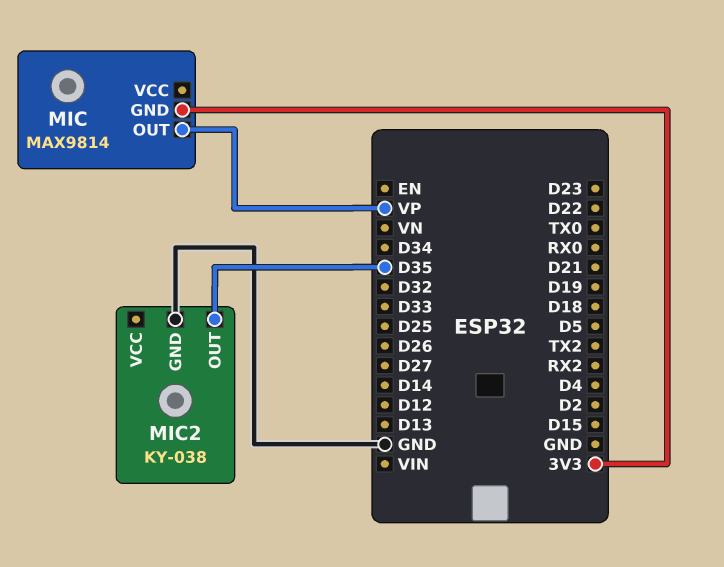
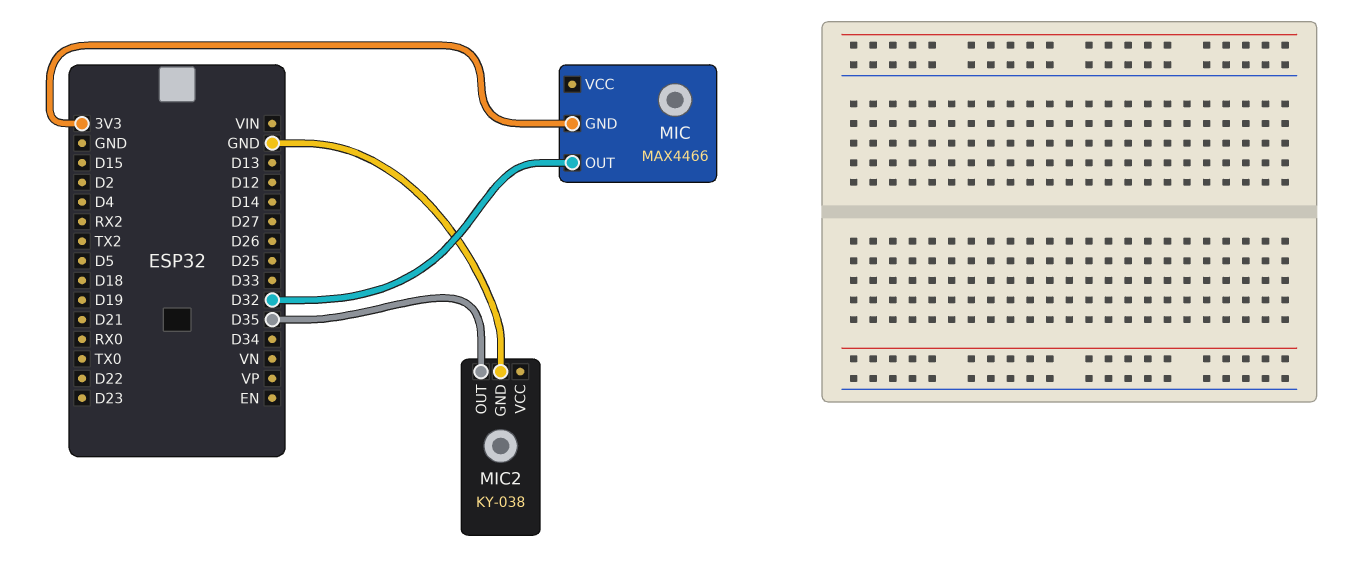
MIC: MAX9814 -> MAX4466
MIC pin OUT: VP -> D32

